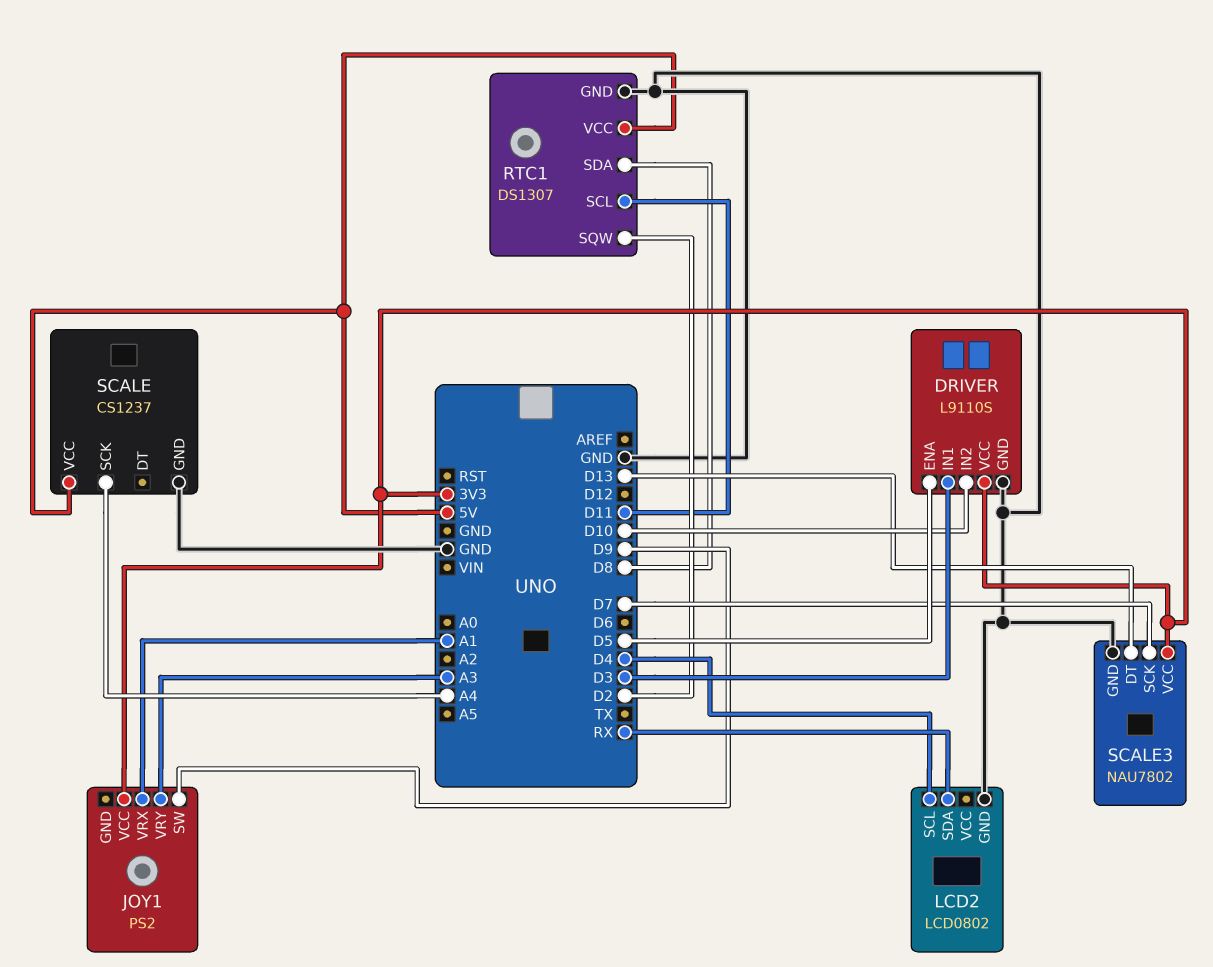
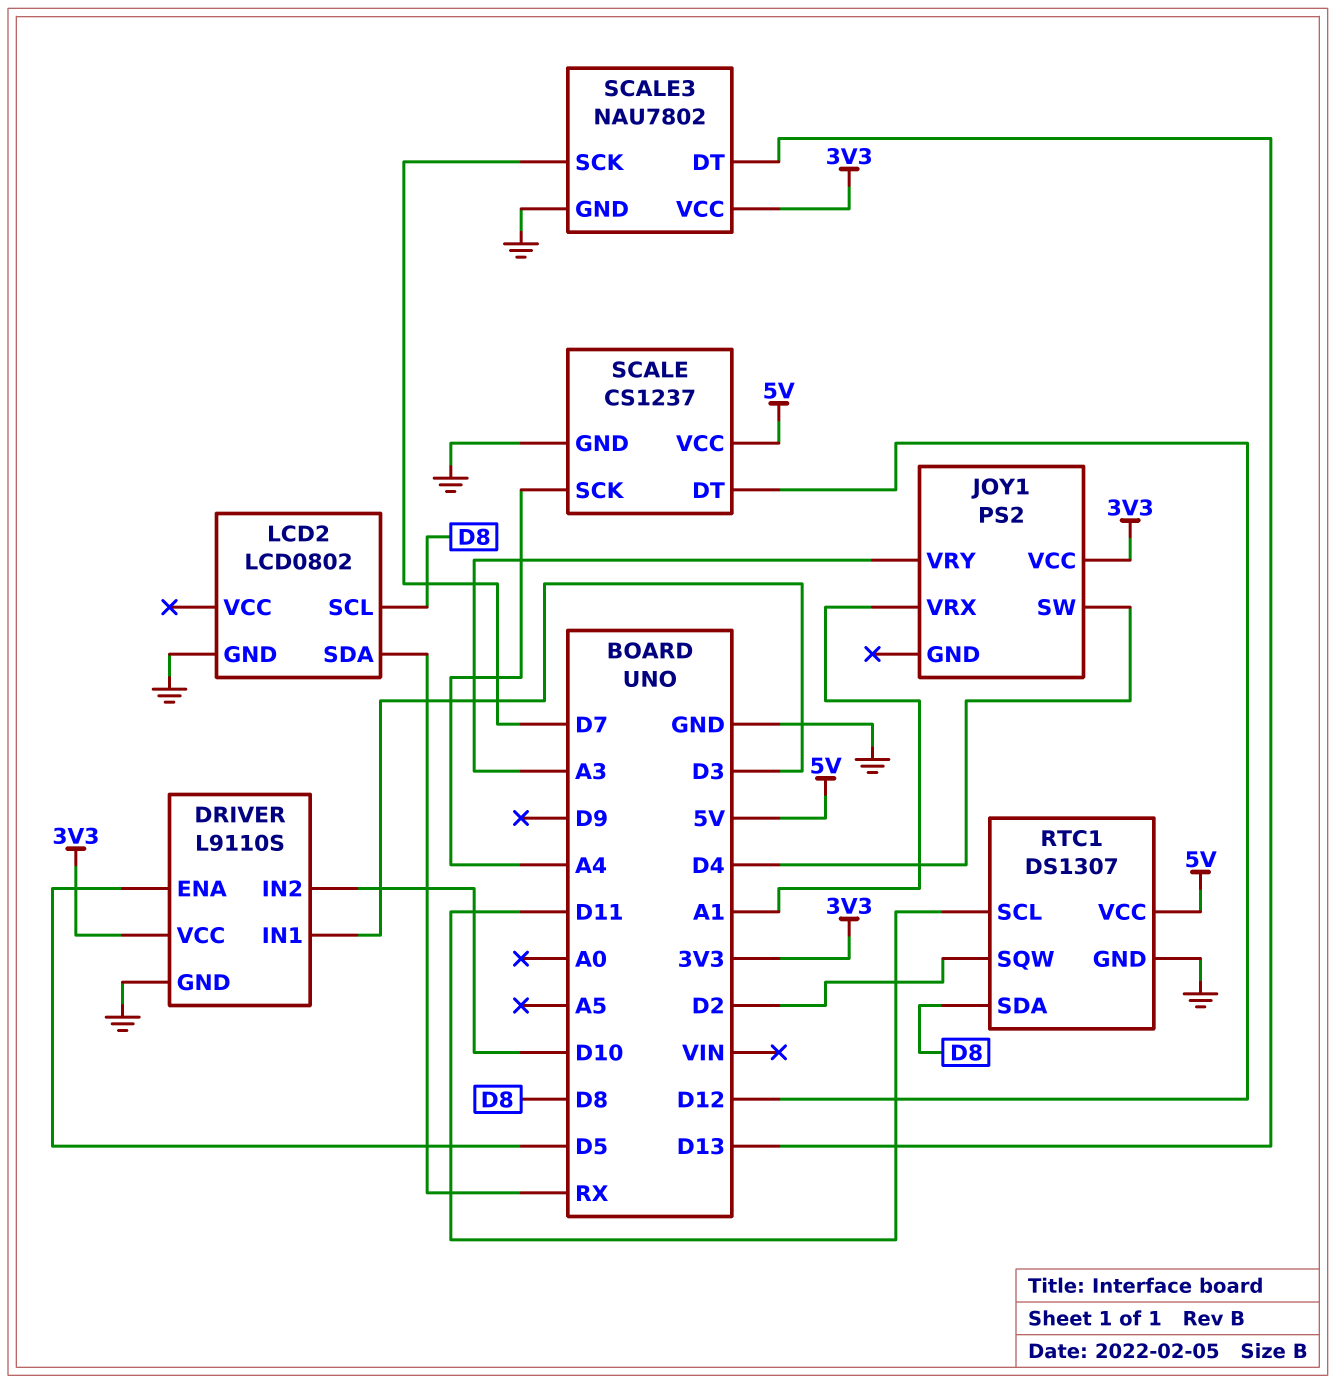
JOY1 pin SW: D9 -> D4
LCD2 pin SCL: D4 -> D8
SCALE pin DT: none -> D12

